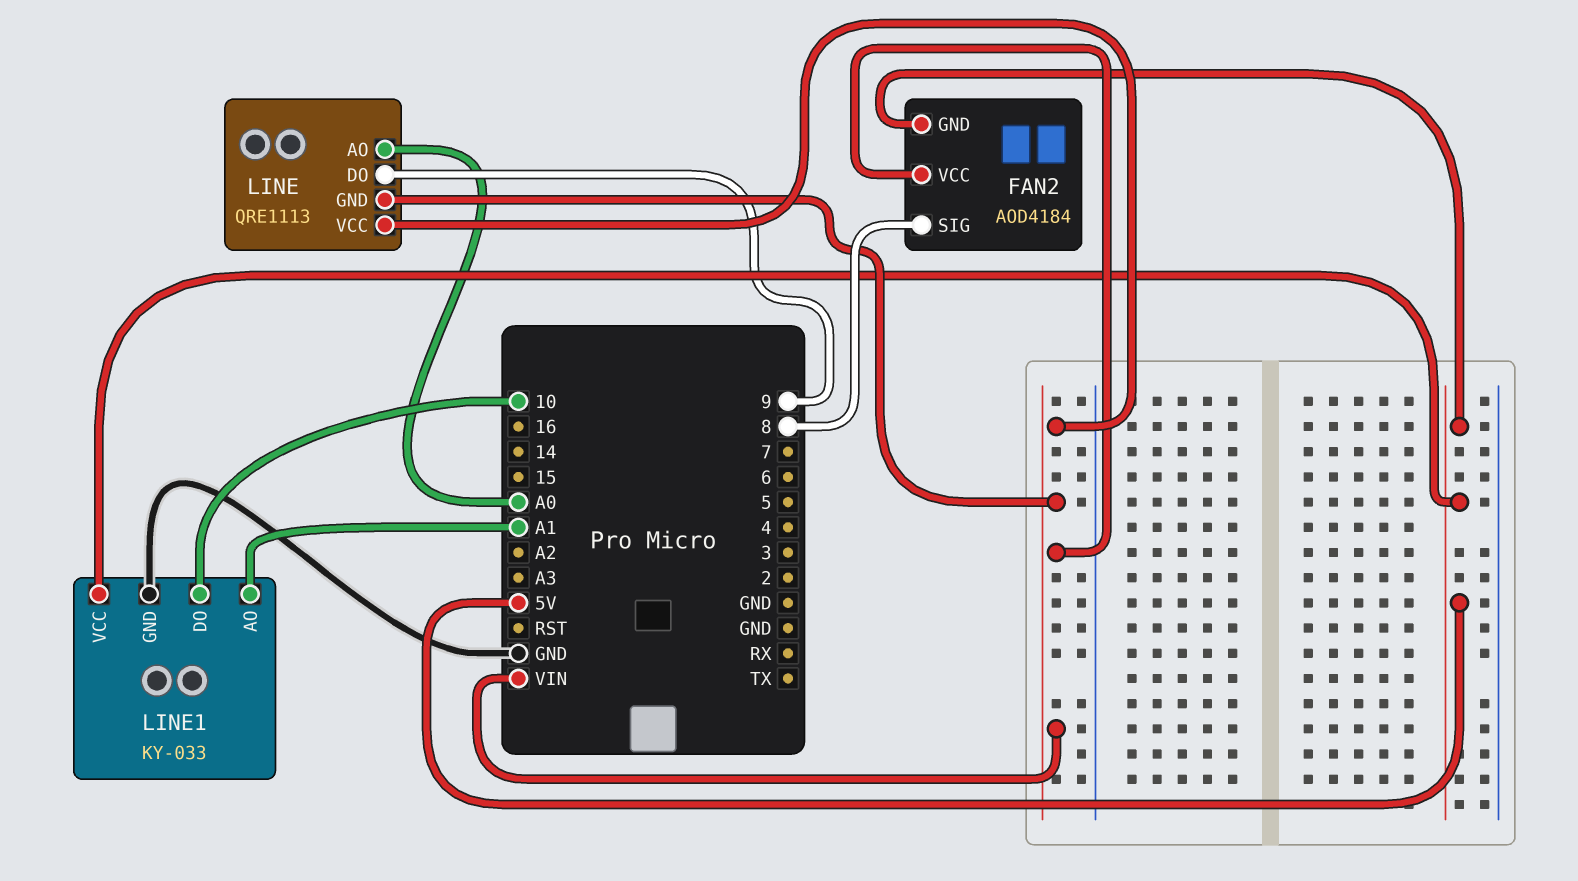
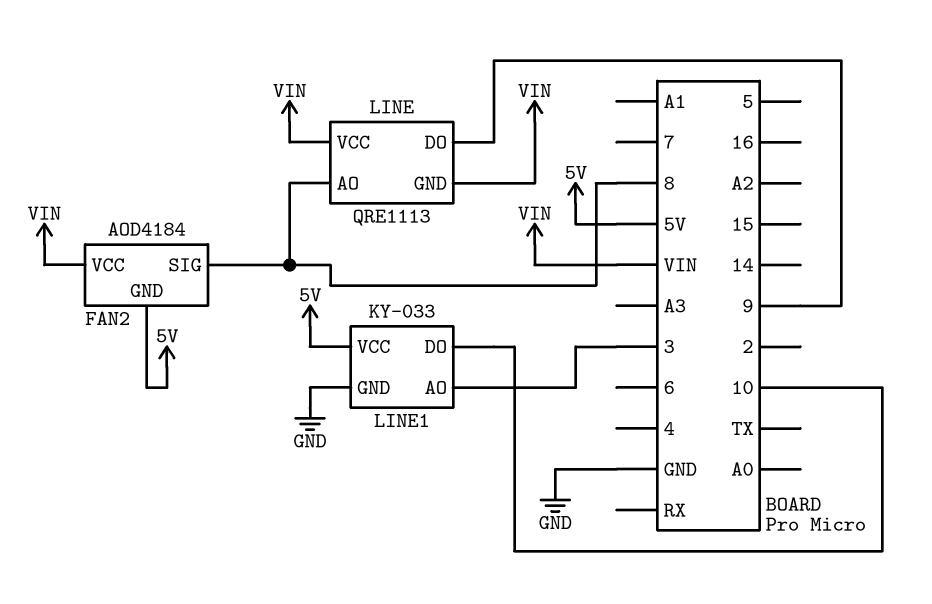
LINE pin AO: A0 -> 8
LINE1 pin AO: A1 -> 3

